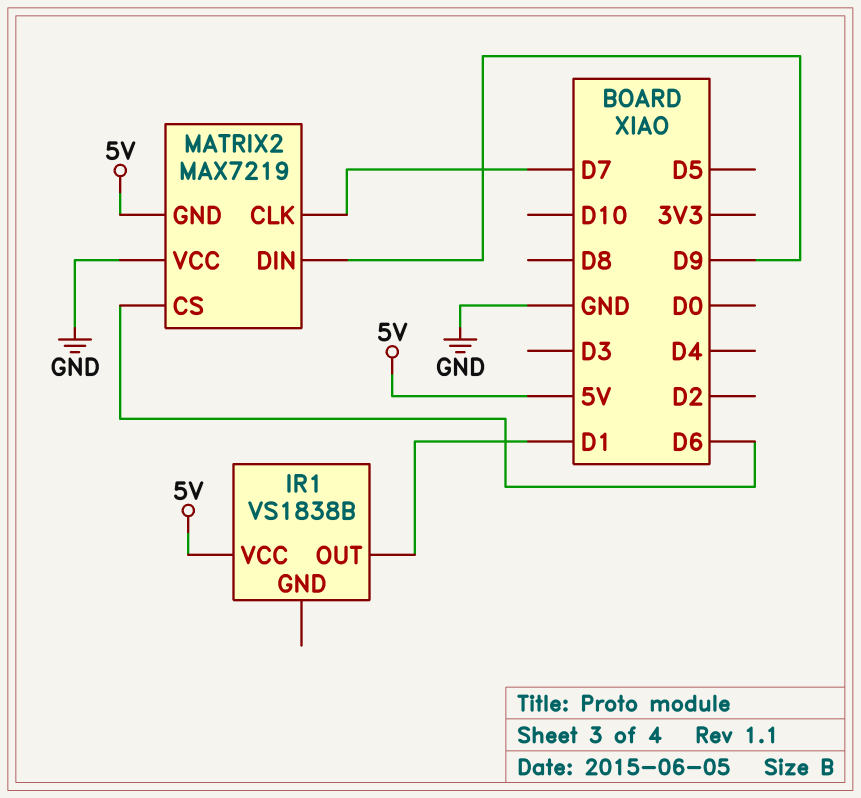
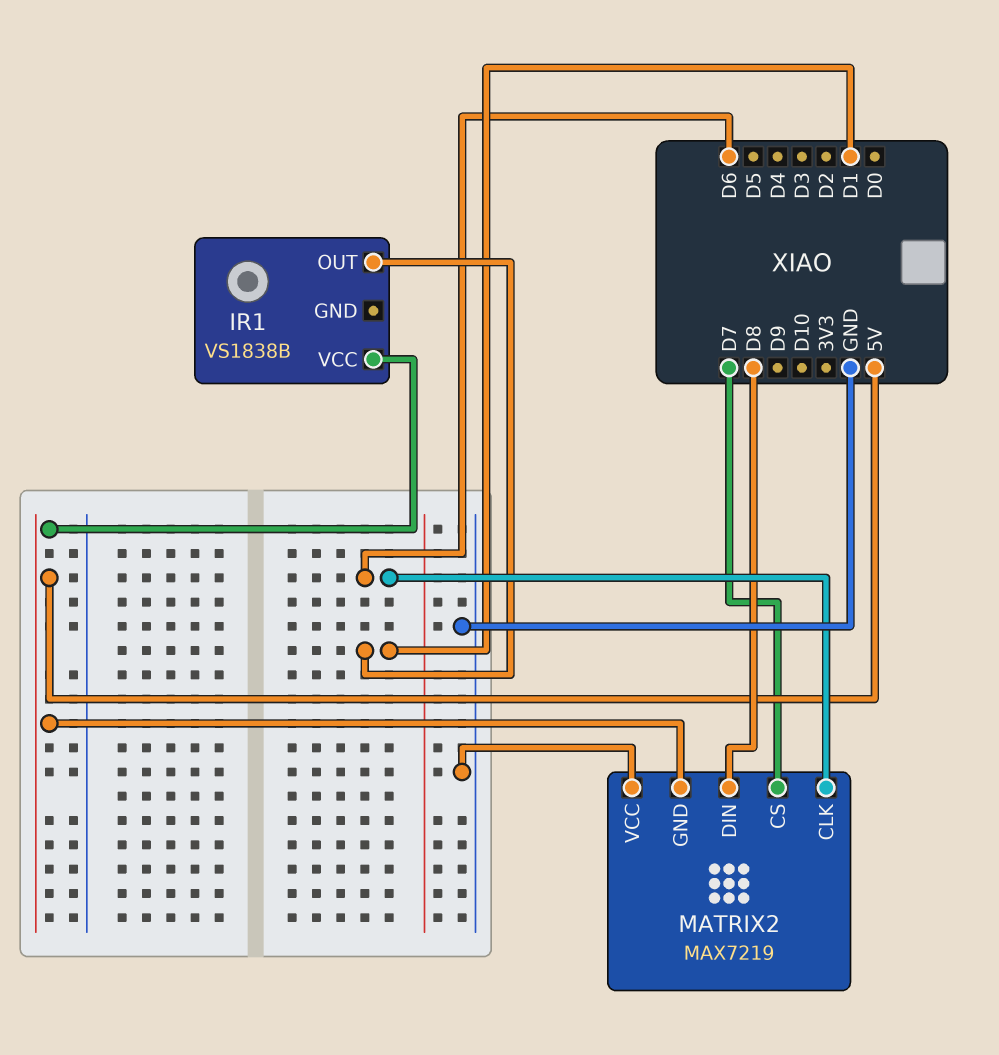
MATRIX2 pin CLK: D7 -> D6
MATRIX2 pin CS: D6 -> D7
MATRIX2 pin DIN: D9 -> D8

